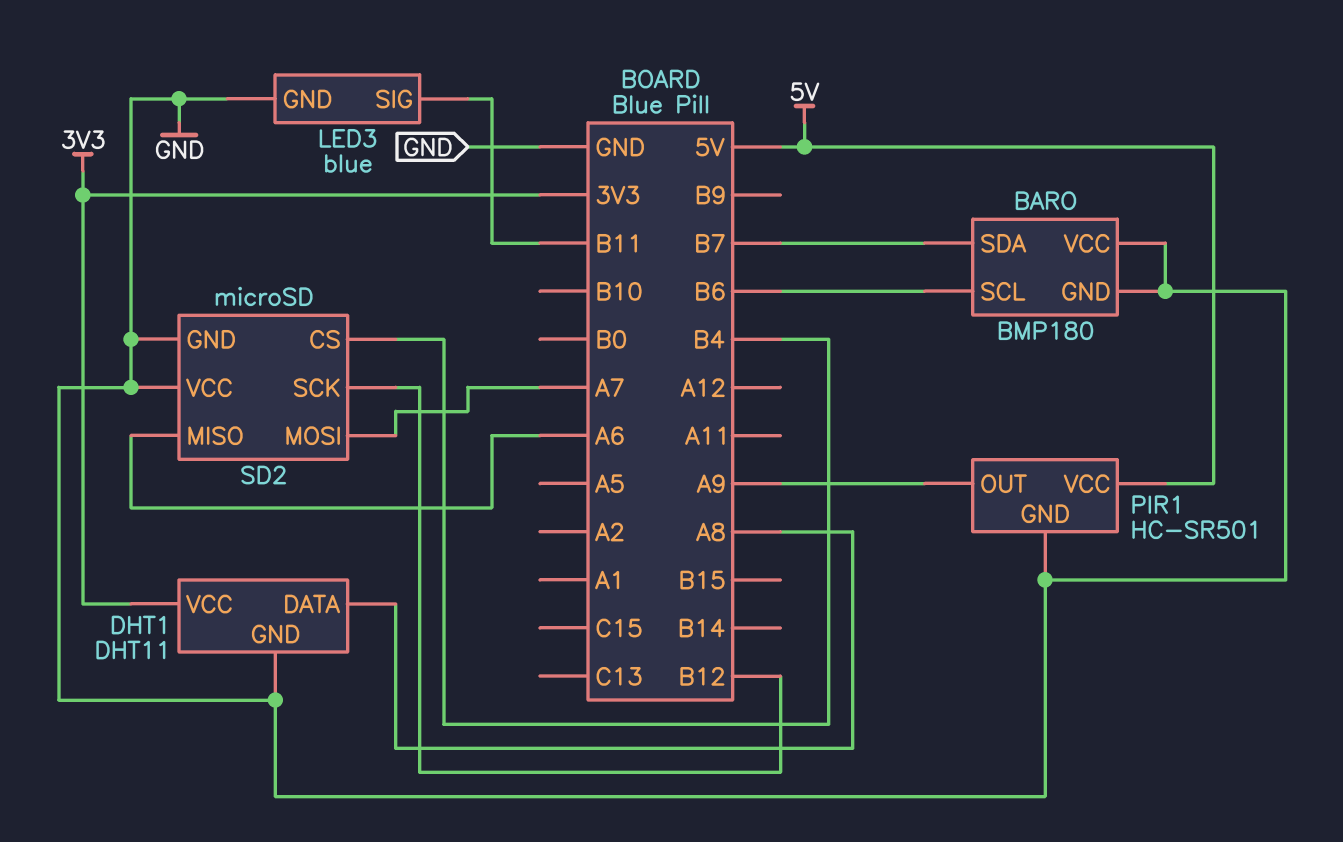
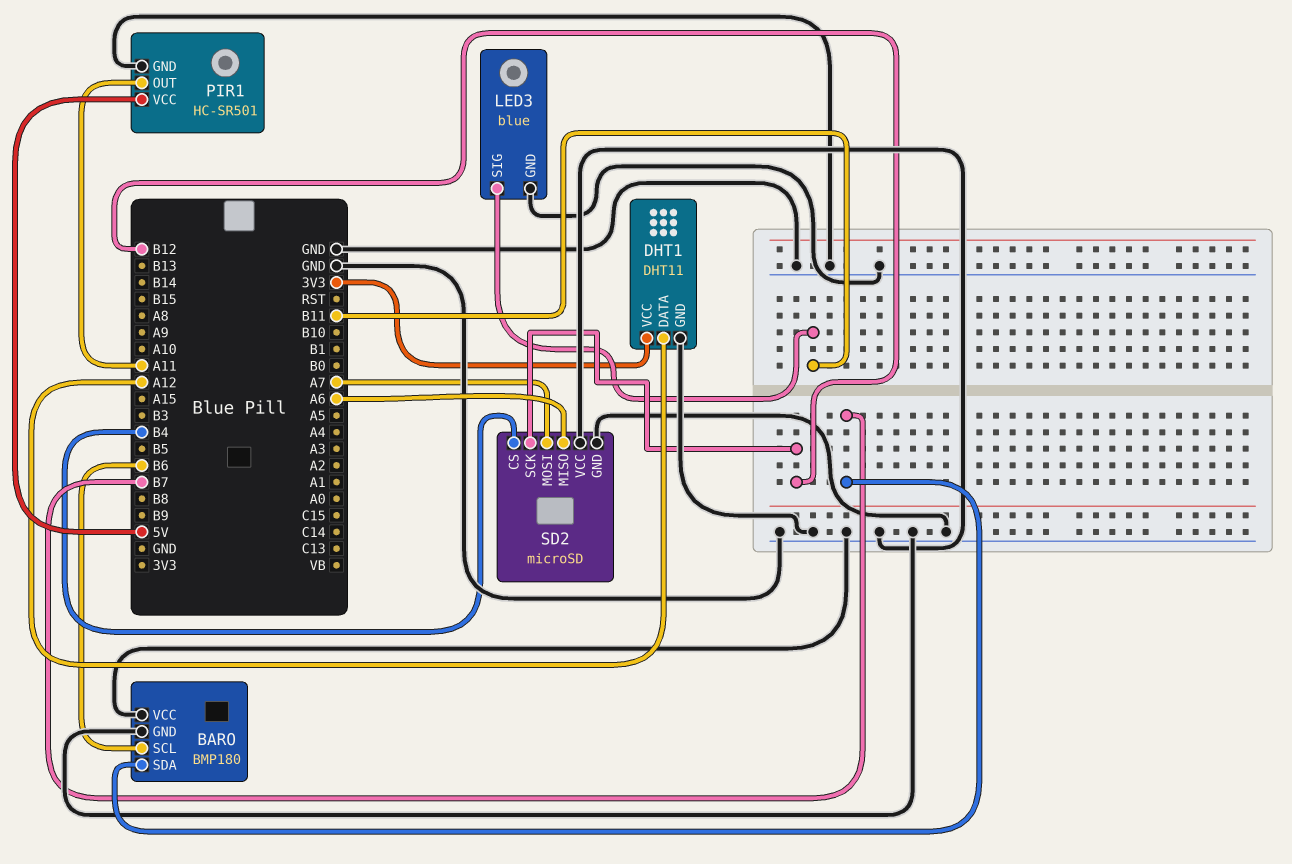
DHT1 pin DATA: A8 -> A12
PIR1 pin OUT: A9 -> A11

